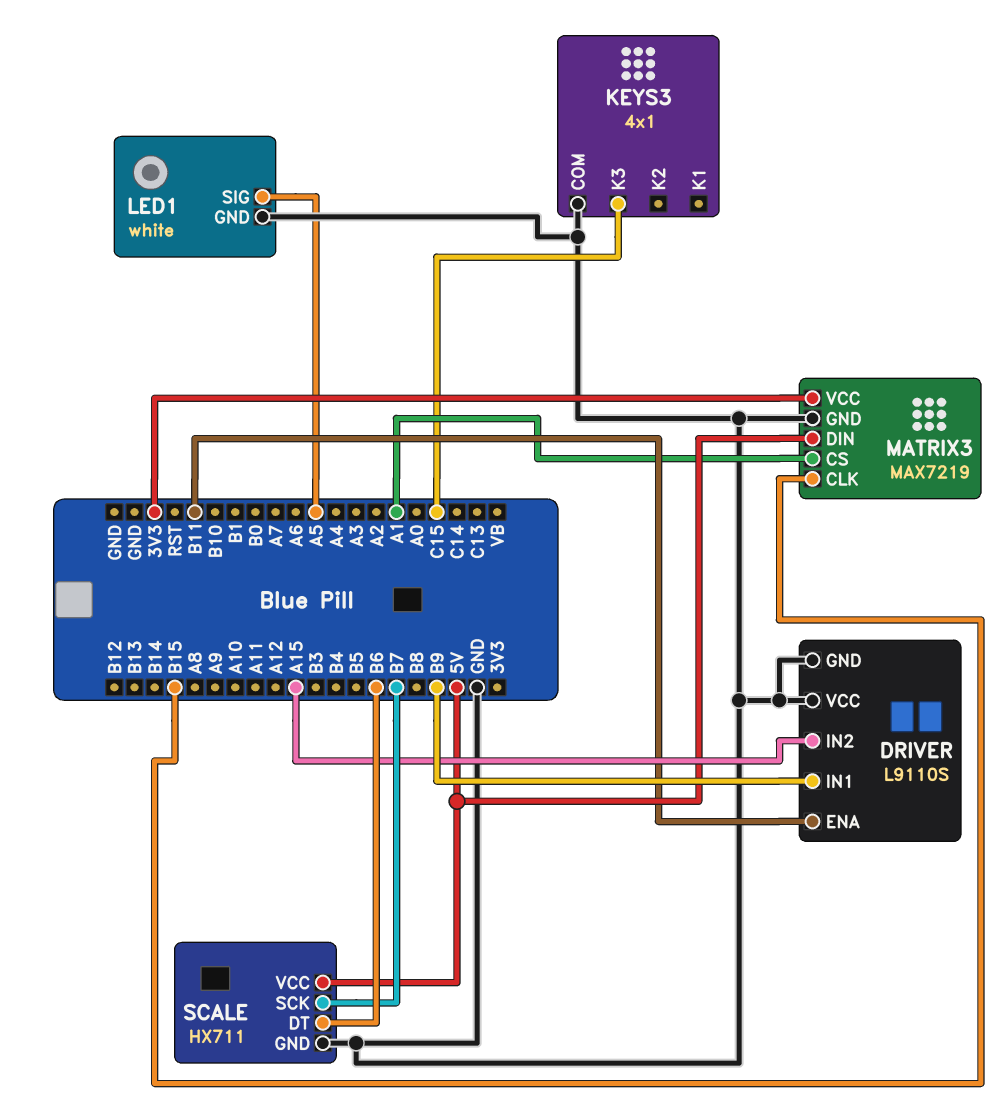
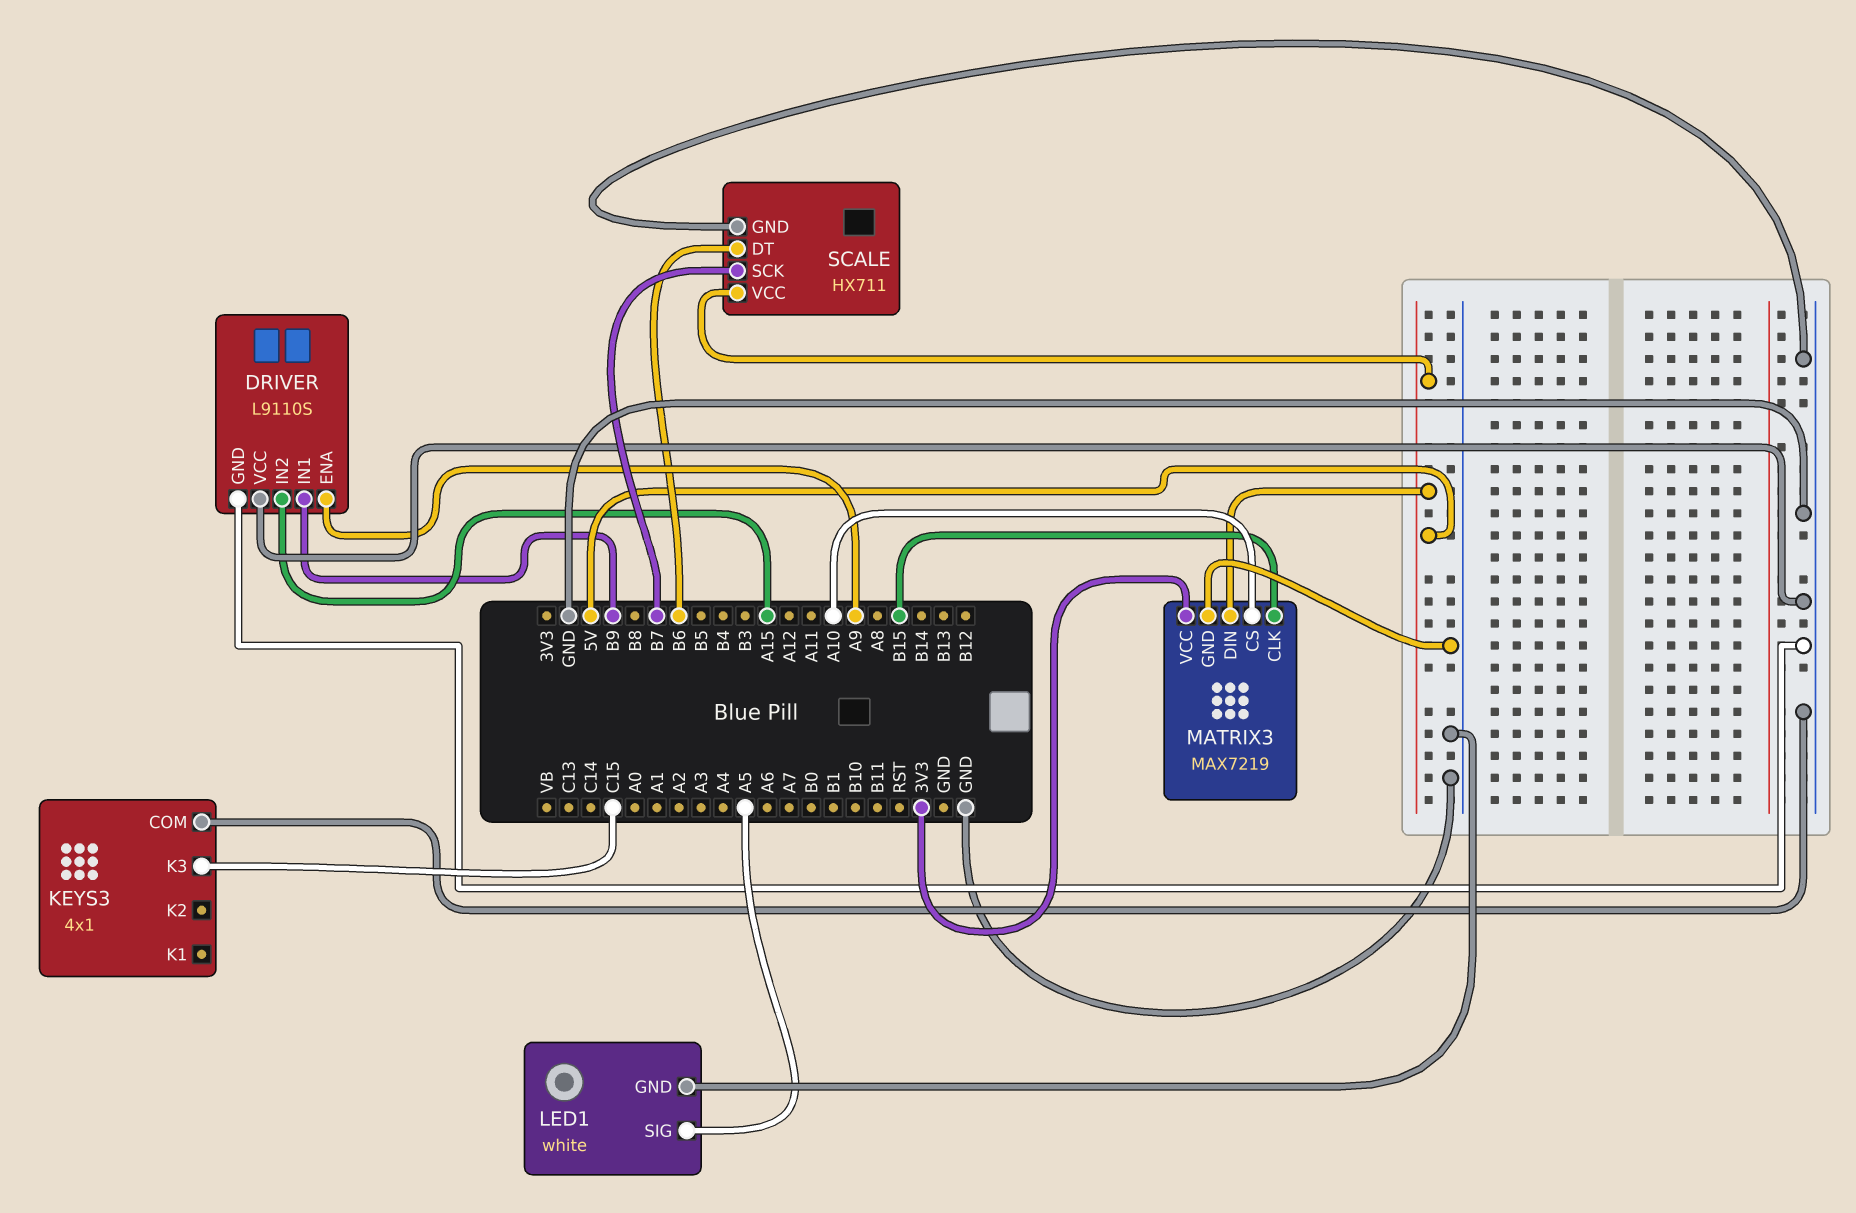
DRIVER pin ENA: B11 -> A9
MATRIX3 pin CS: A1 -> A10

